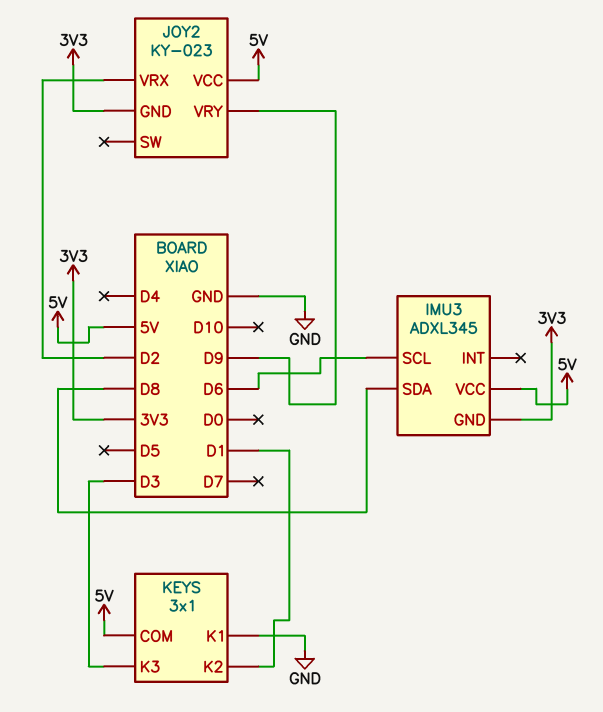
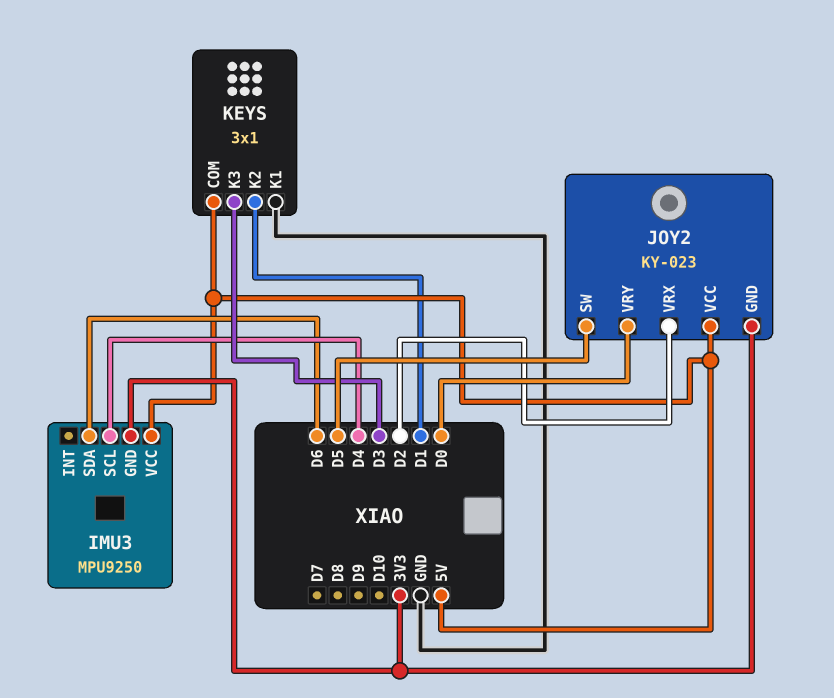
IMU3: ADXL345 -> MPU9250
IMU3 pin SCL: D6 -> D4
IMU3 pin SDA: D8 -> D6
JOY2 pin SW: none -> D5
JOY2 pin VRY: D9 -> D0

